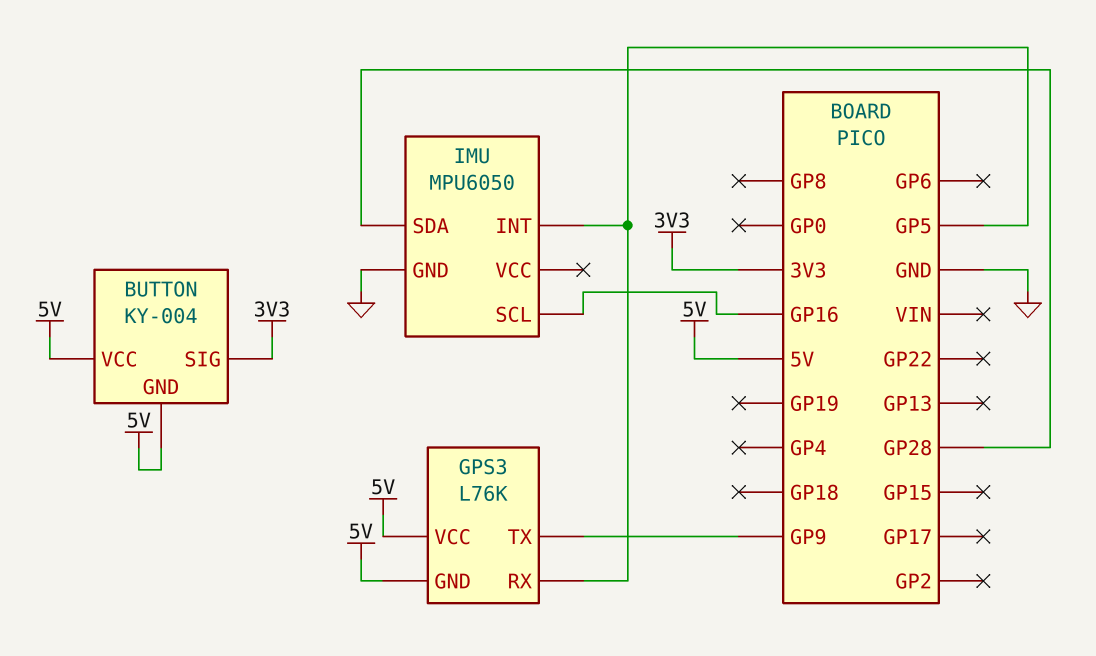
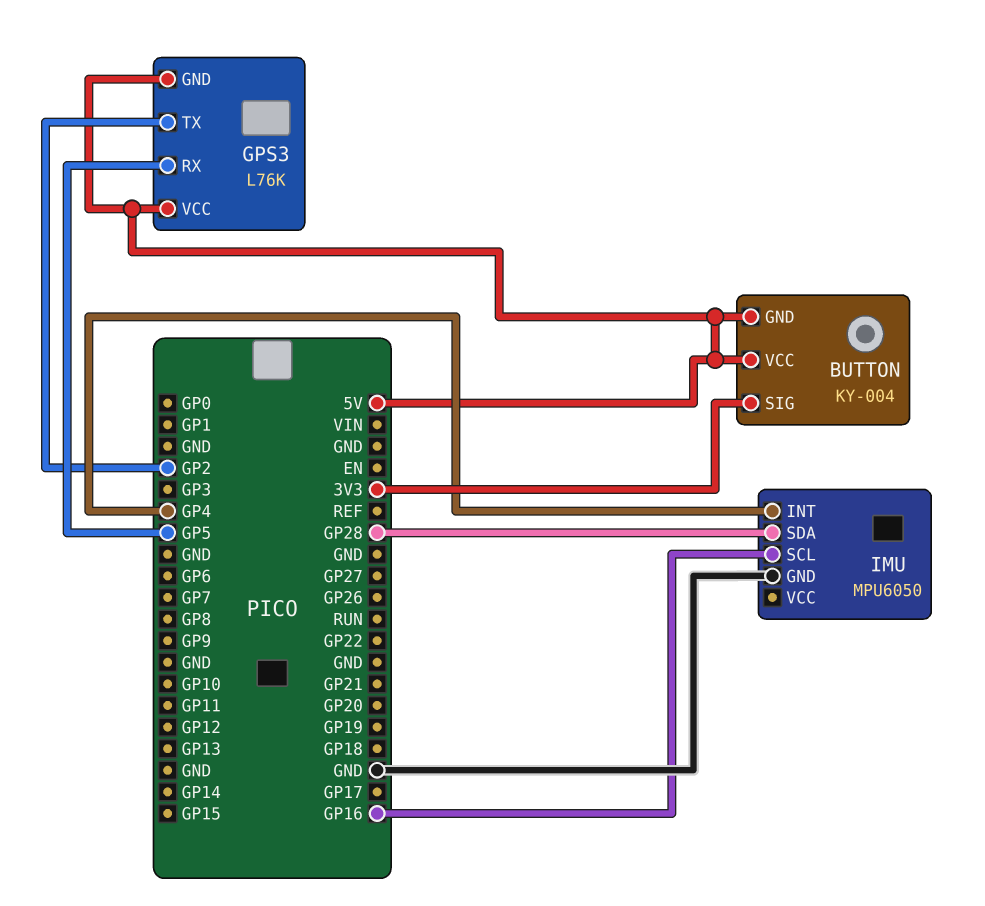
GPS3 pin TX: GP9 -> GP2
IMU pin INT: GP5 -> GP4

